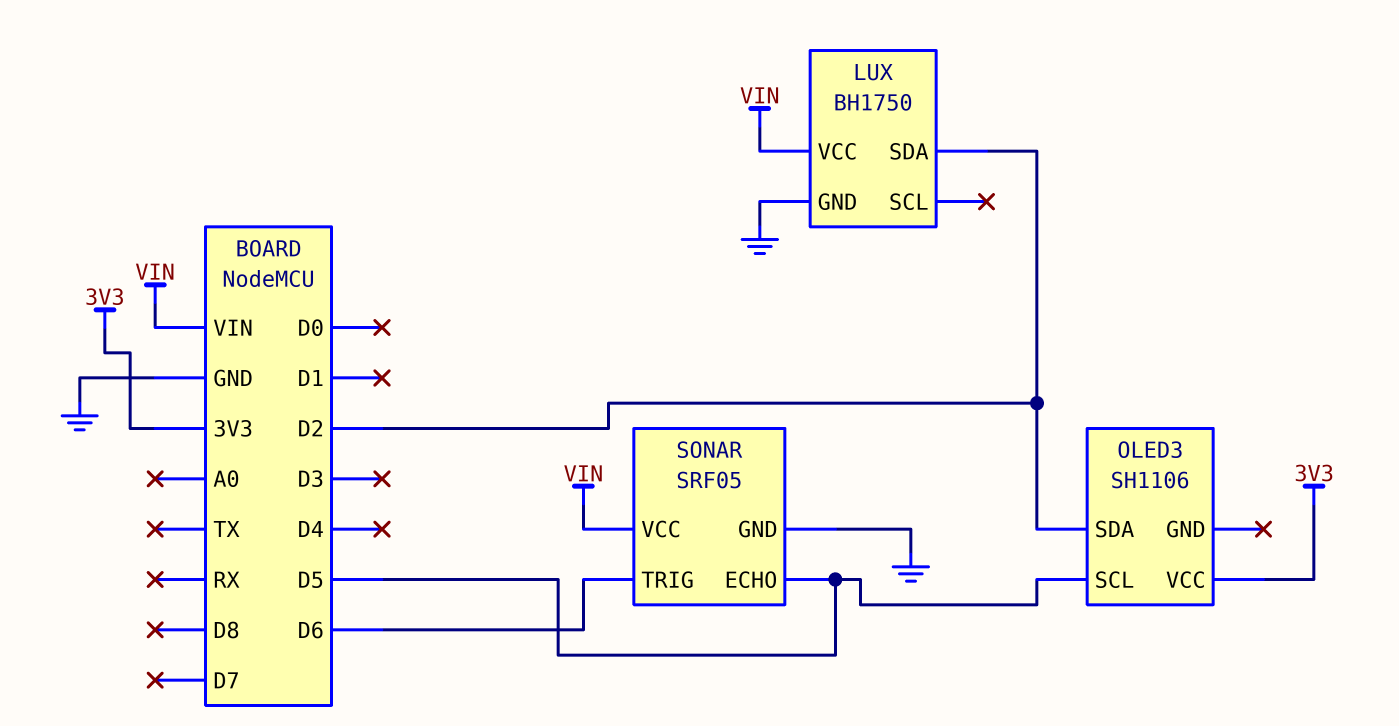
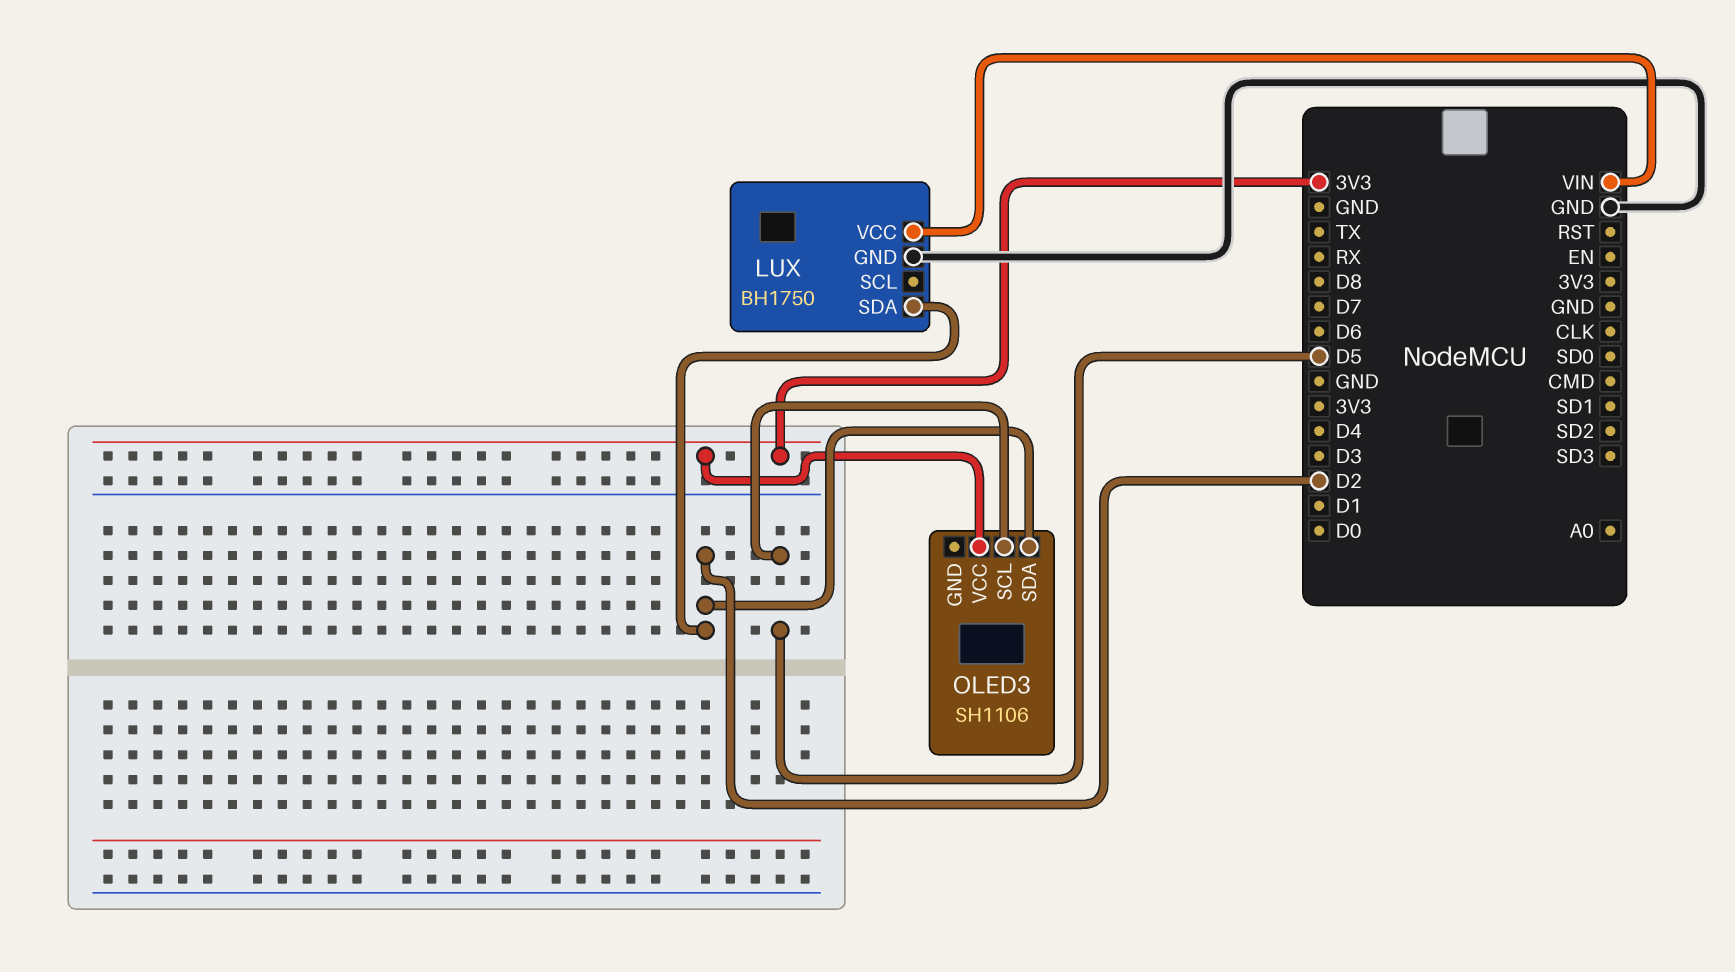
SONAR: SRF05 -> none
SONAR pin ECHO: D5 -> none
SONAR pin GND: GND -> none
SONAR pin TRIG: D6 -> none
SONAR pin VCC: VIN -> none

